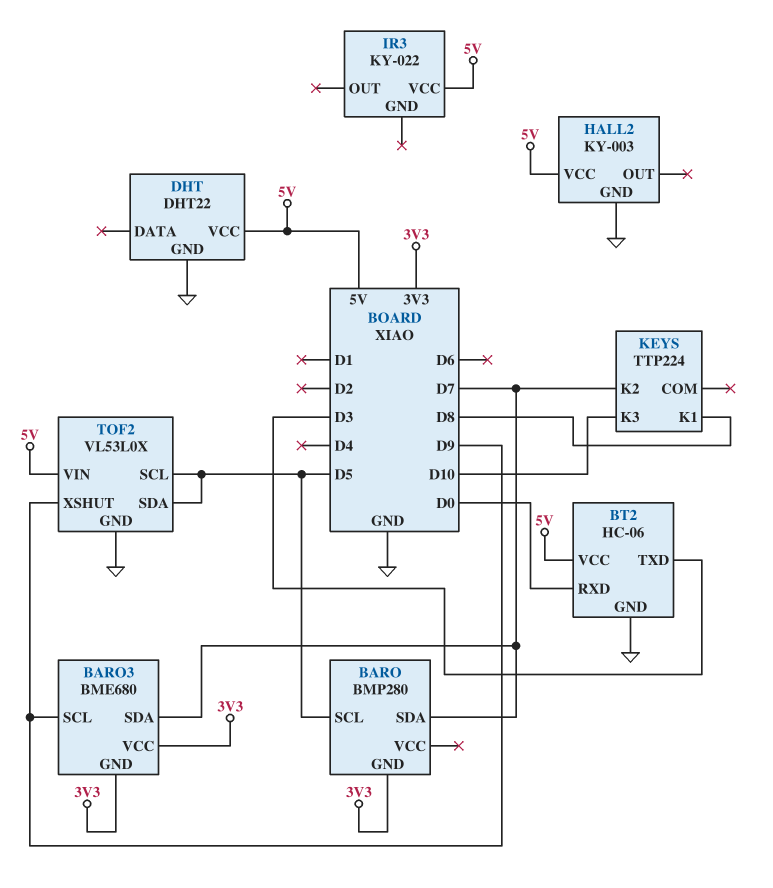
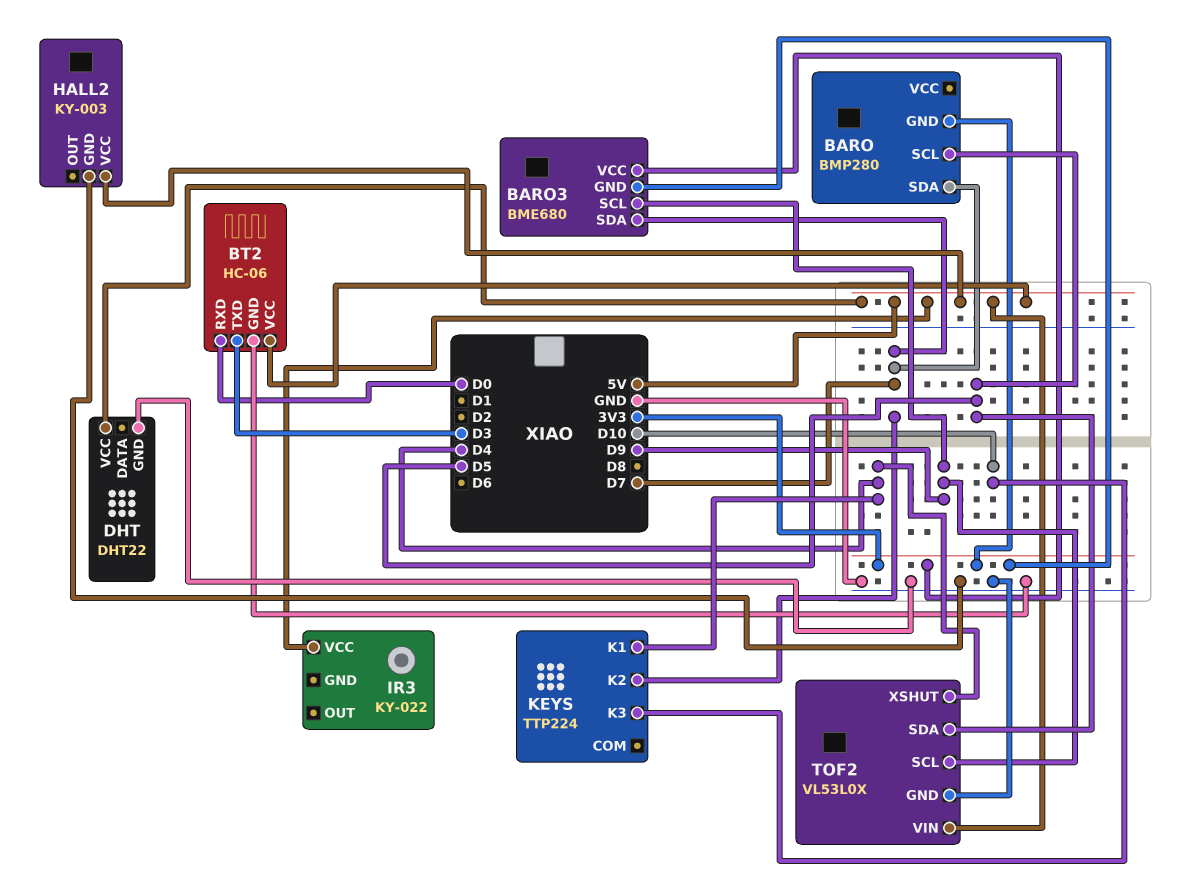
KEYS pin K1: D8 -> D4
TOF2 pin SCL: D5 -> D9
TOF2 pin XSHUT: D9 -> D4

